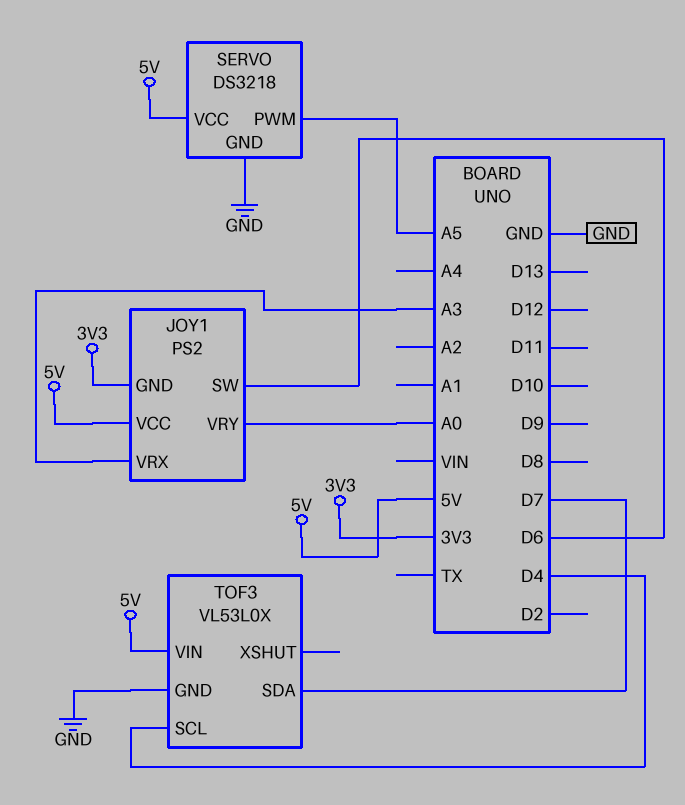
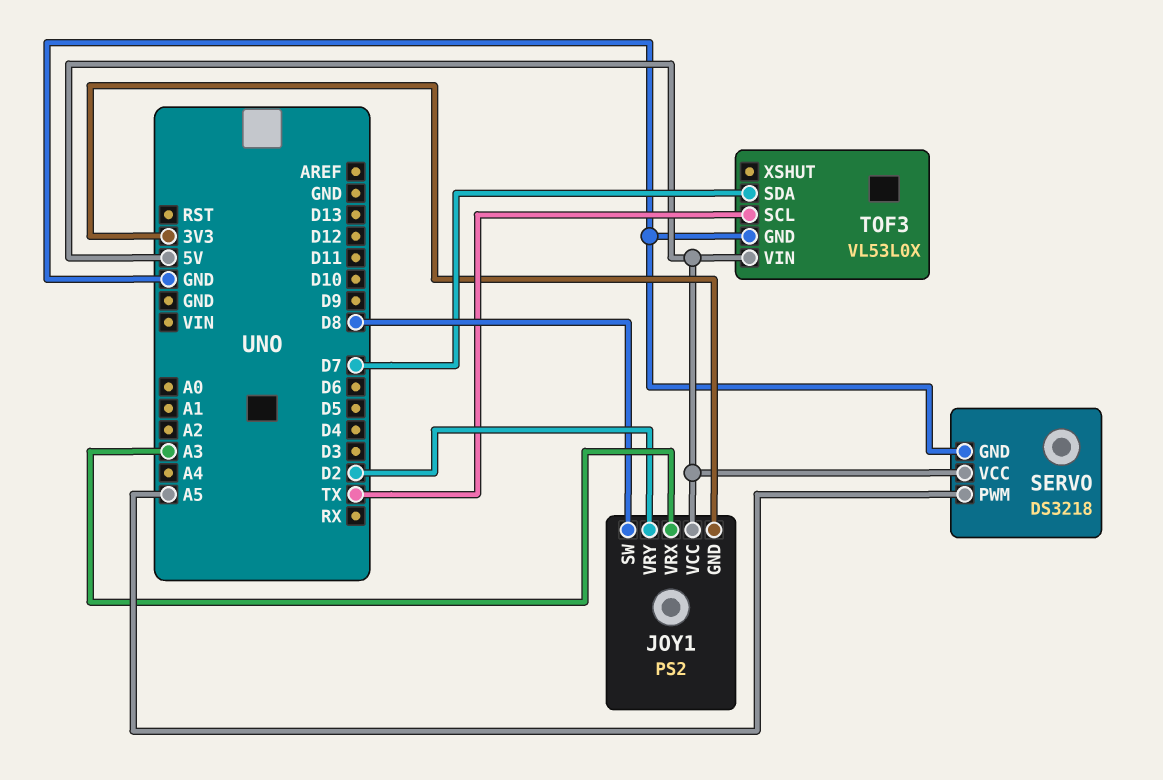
JOY1 pin SW: D6 -> D8
JOY1 pin VRY: A0 -> D2
TOF3 pin SCL: D4 -> TX

